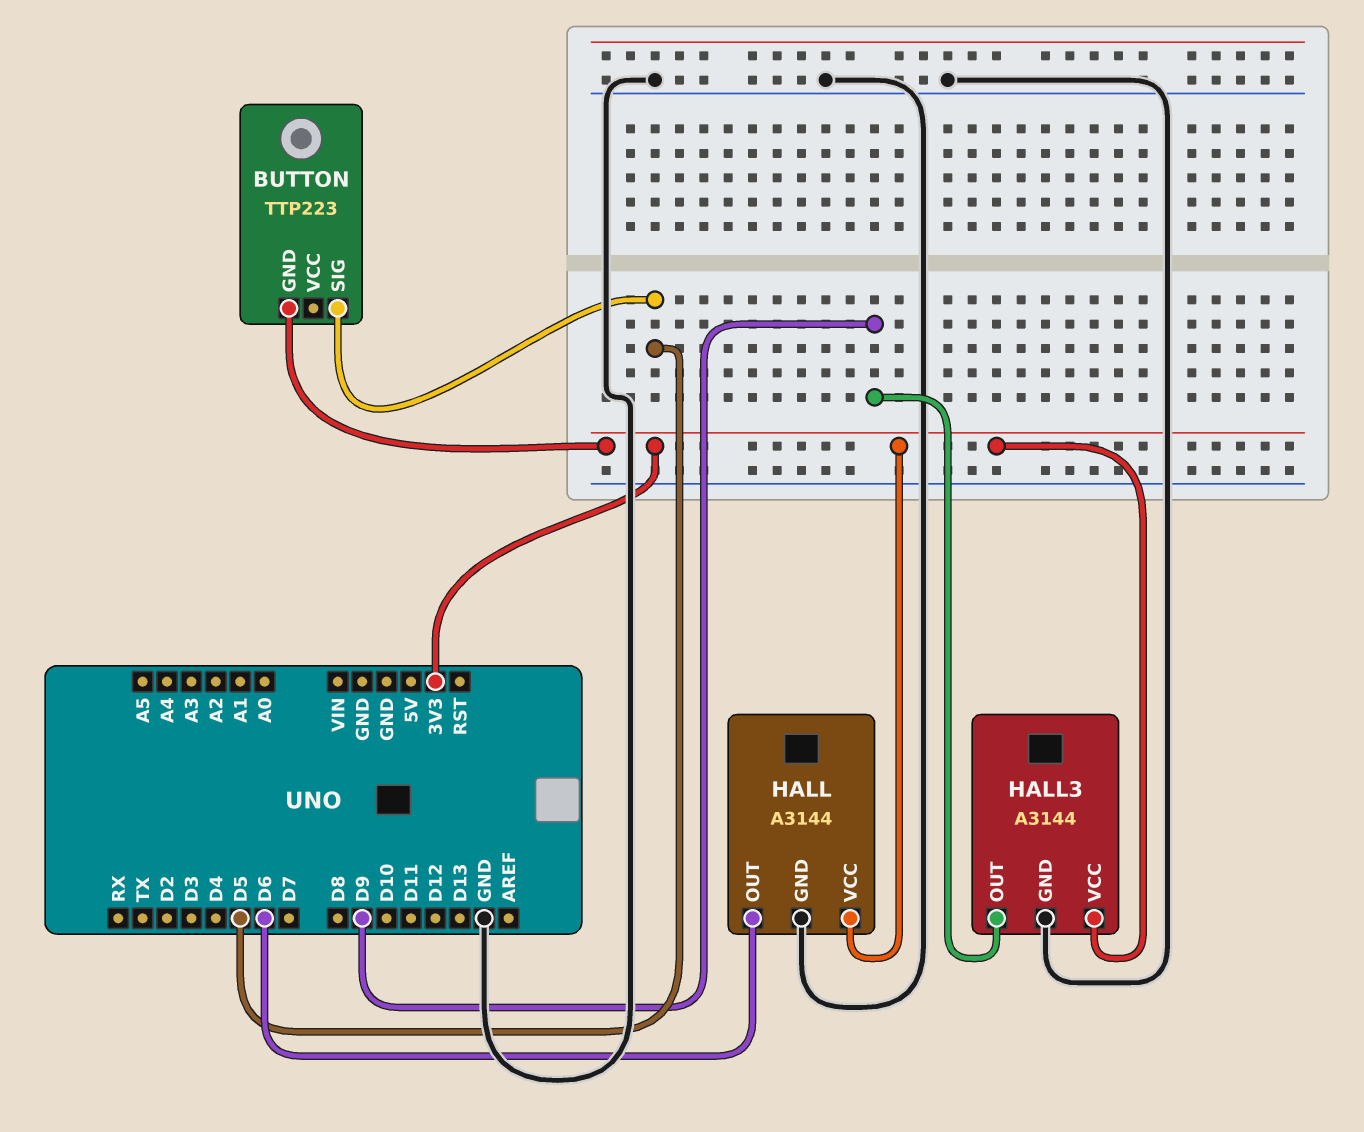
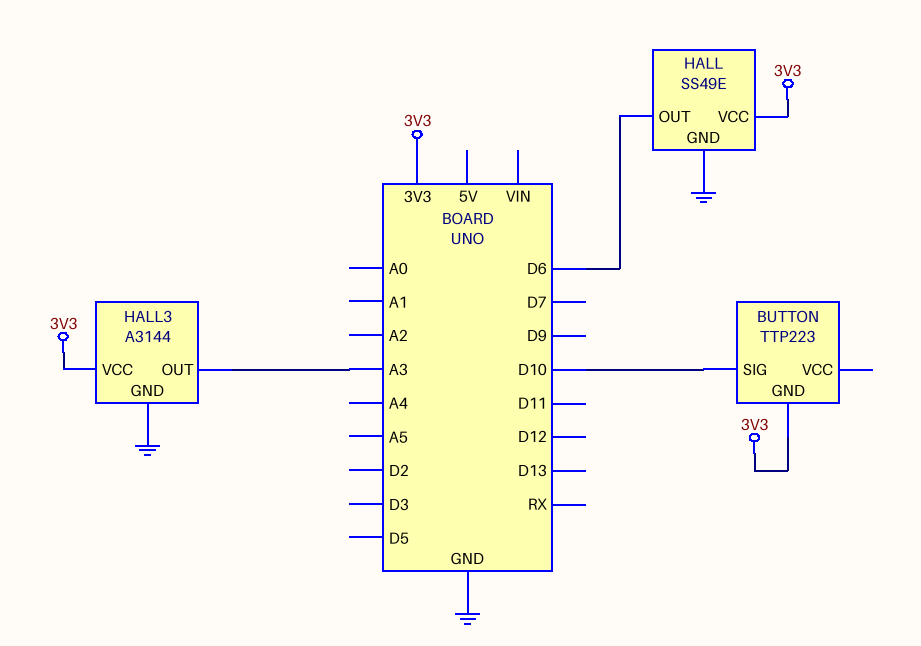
BUTTON pin SIG: D5 -> D10
HALL: A3144 -> SS49E
HALL3 pin OUT: D9 -> A3

